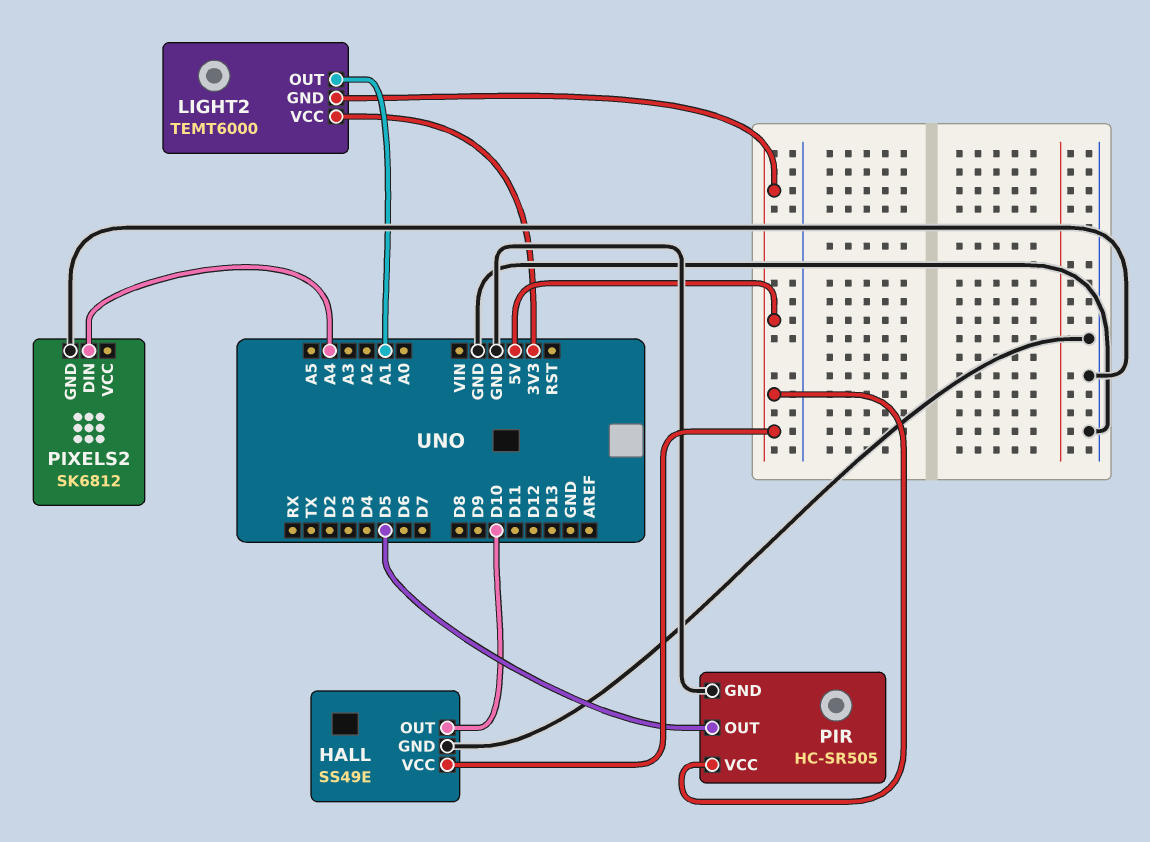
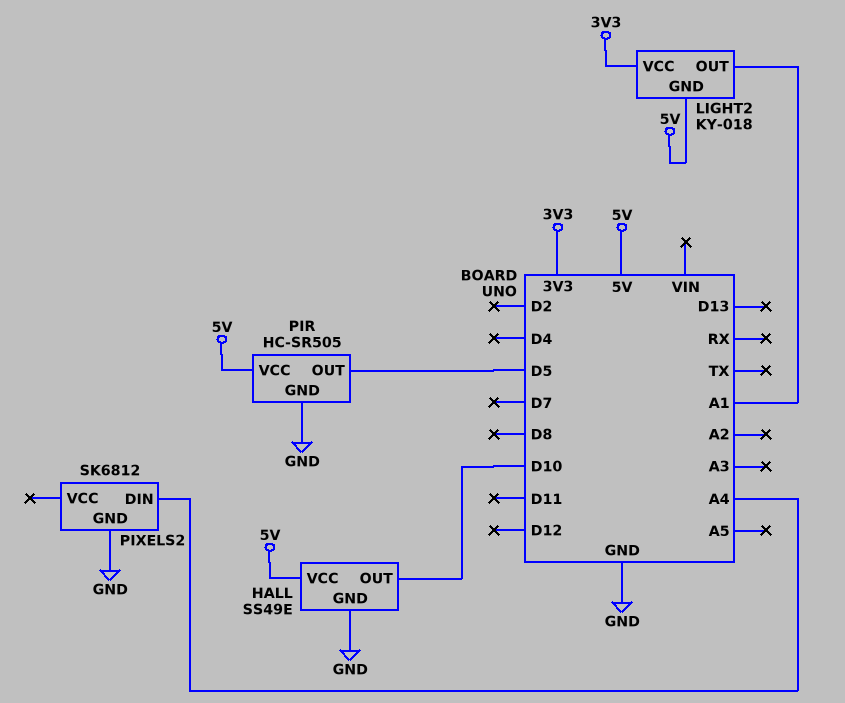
LIGHT2: TEMT6000 -> KY-018

